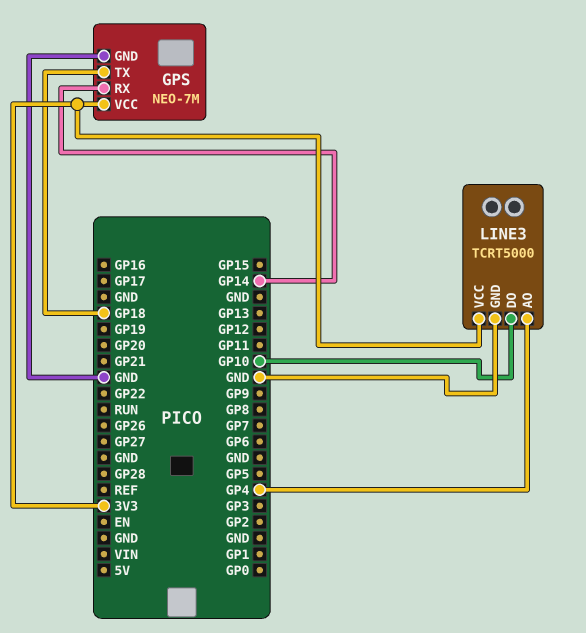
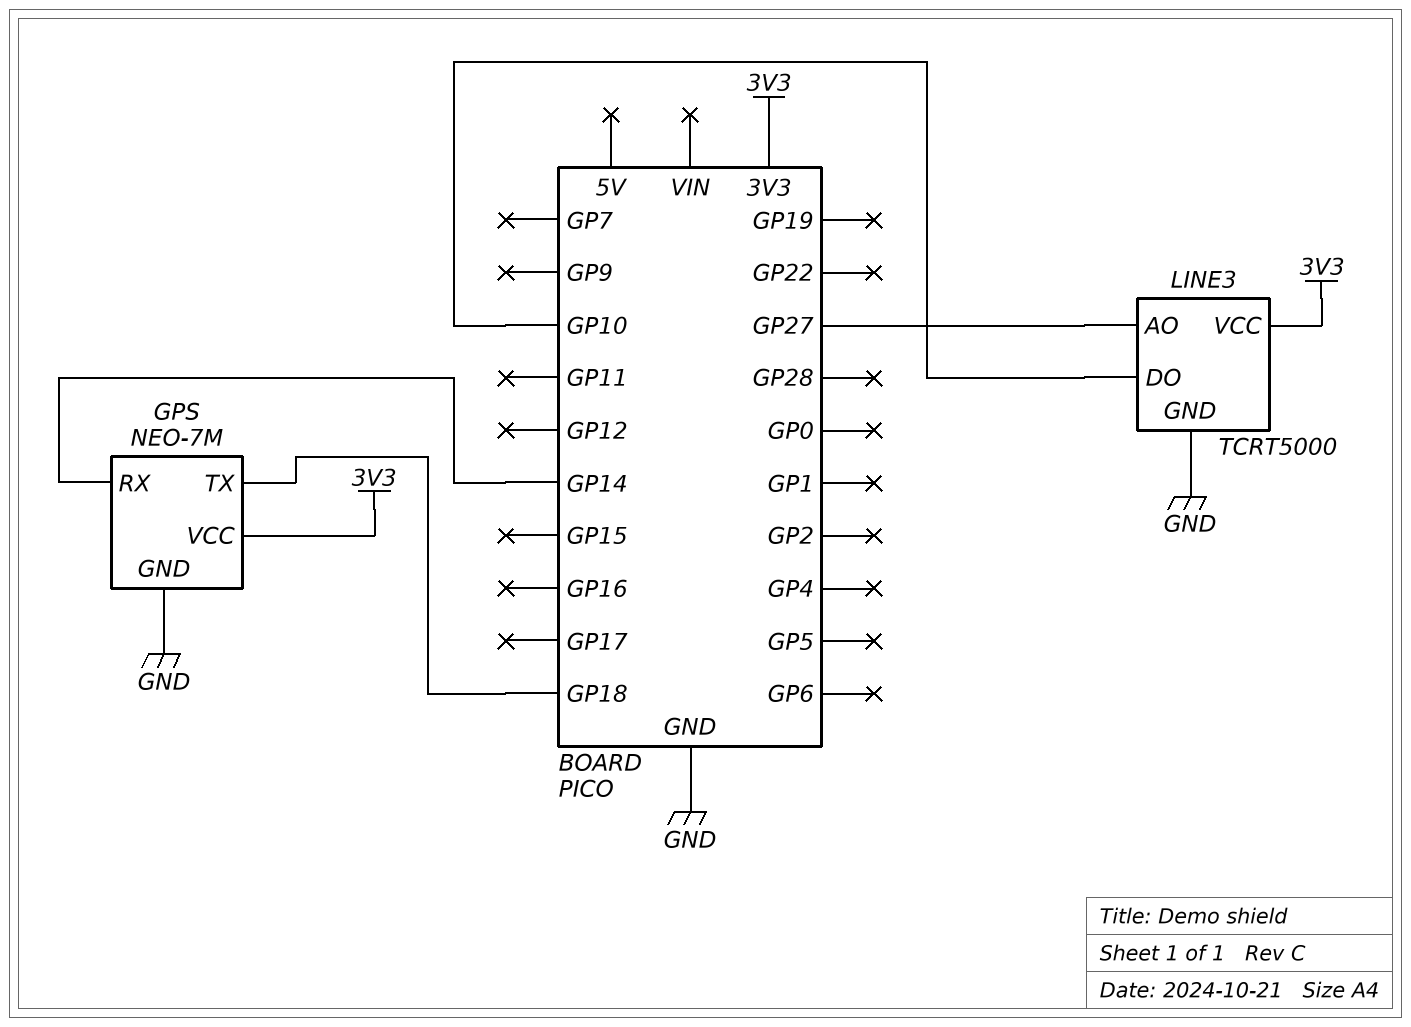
LINE3 pin AO: GP4 -> GP27

